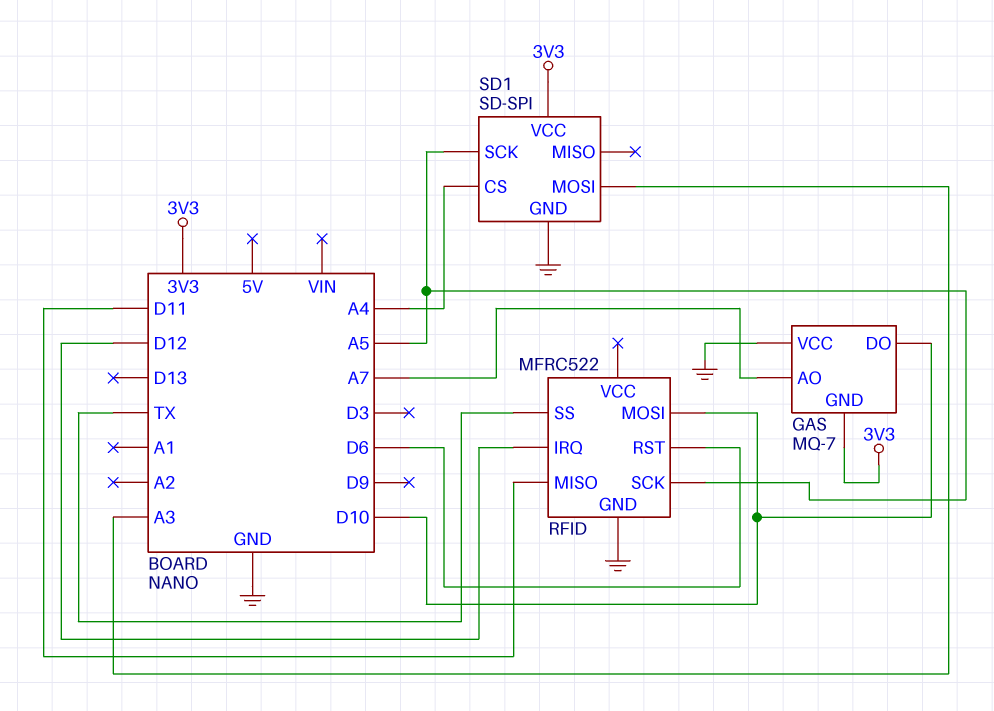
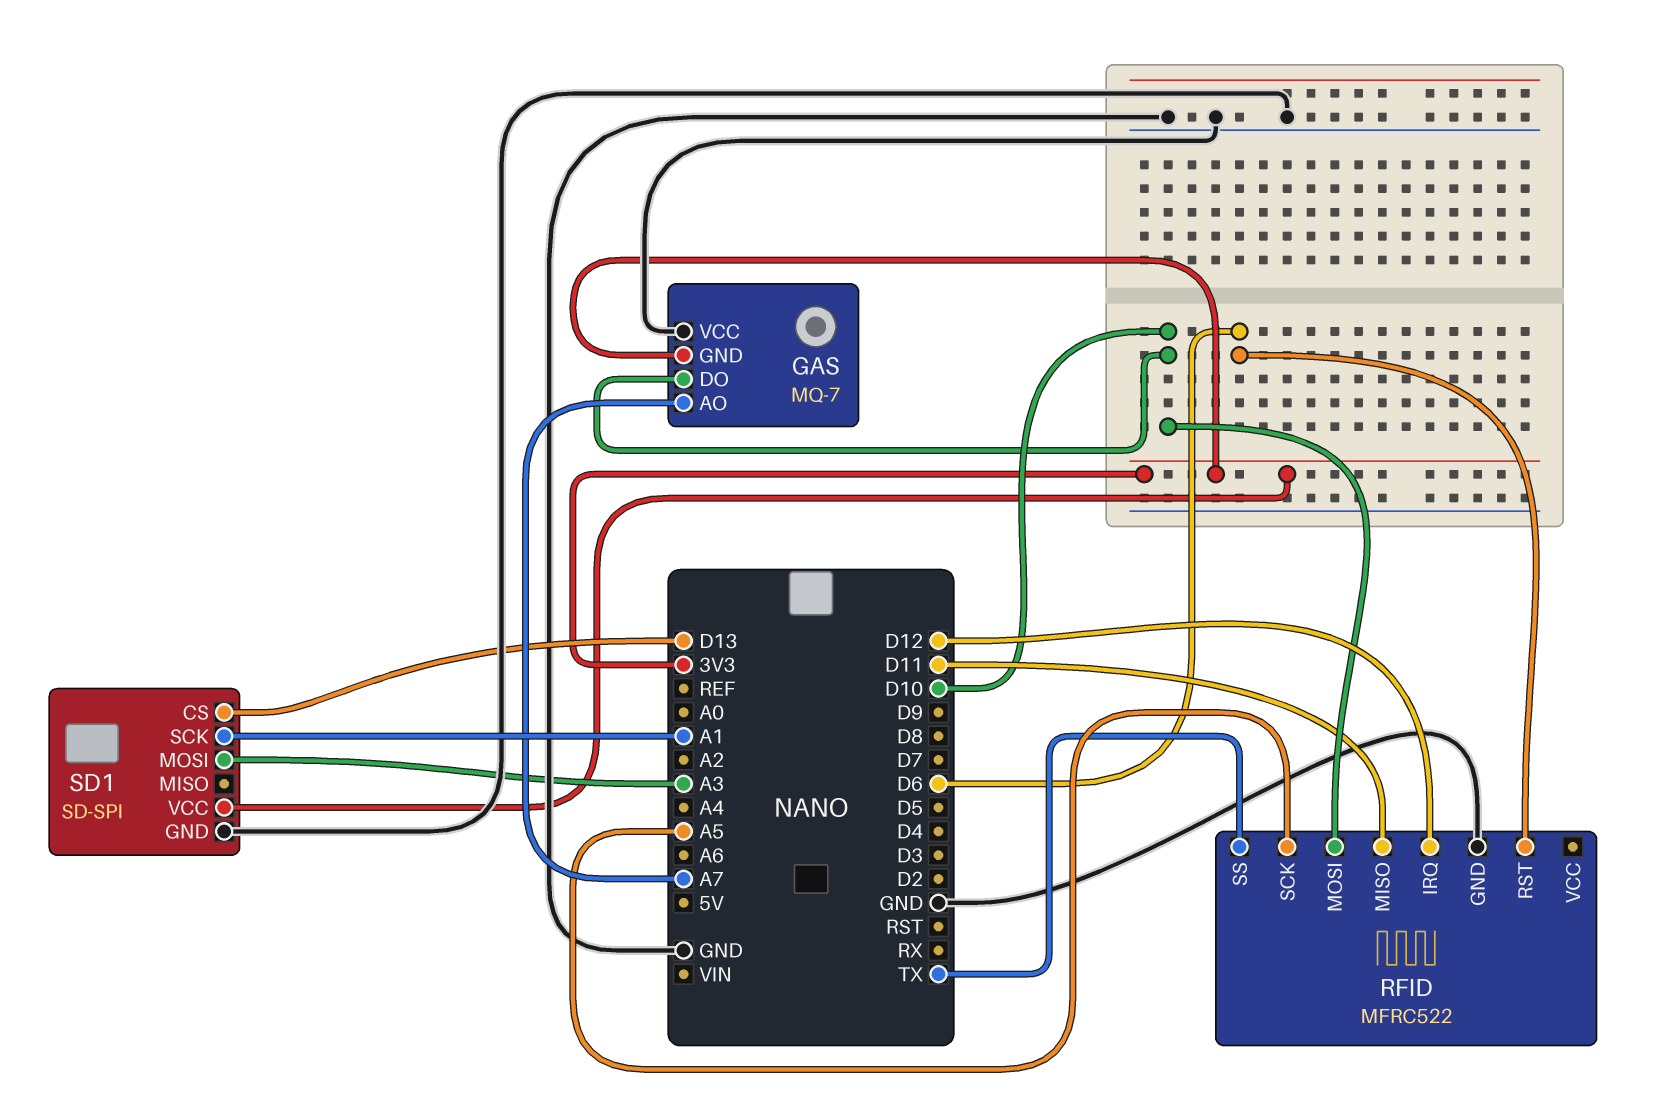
SD1 pin CS: A4 -> D13
SD1 pin SCK: A5 -> A1

